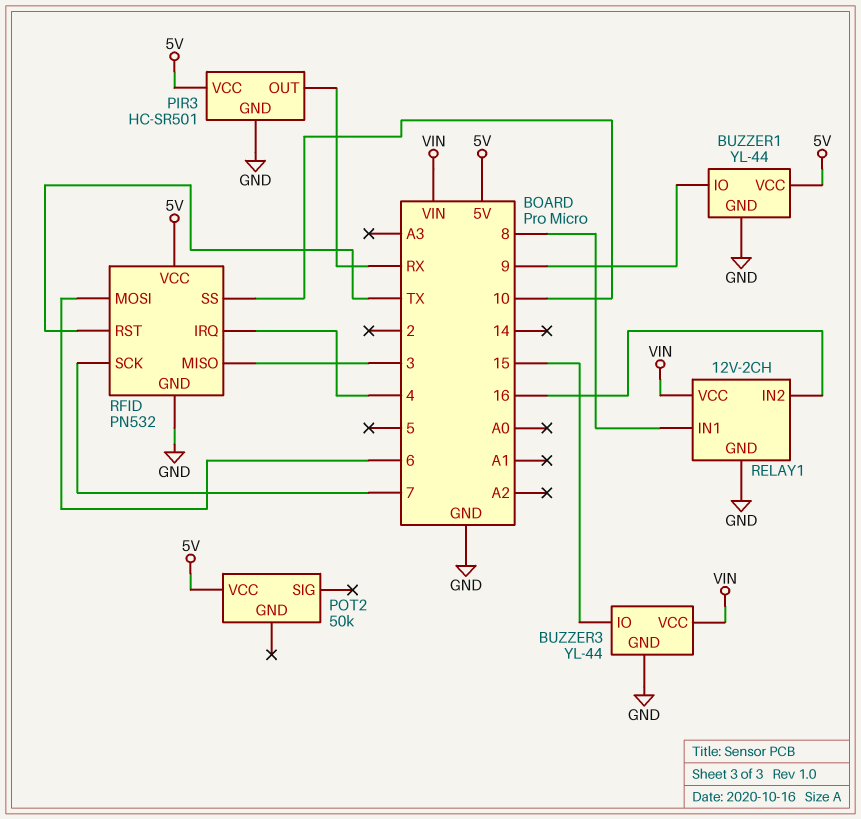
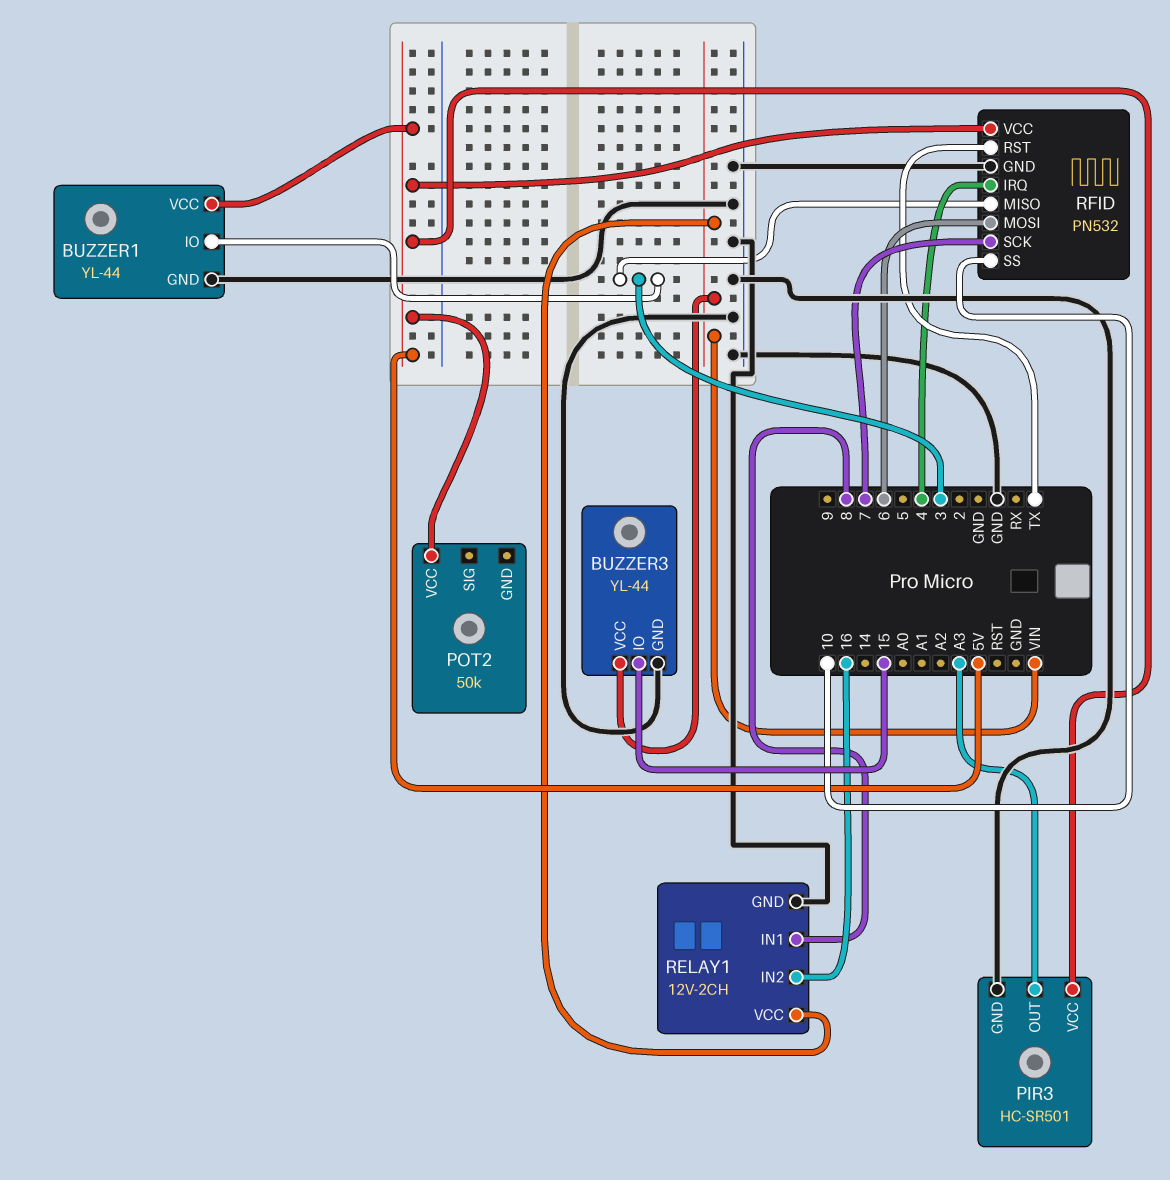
BUZZER1 pin IO: 9 -> 3
PIR3 pin OUT: RX -> A3

